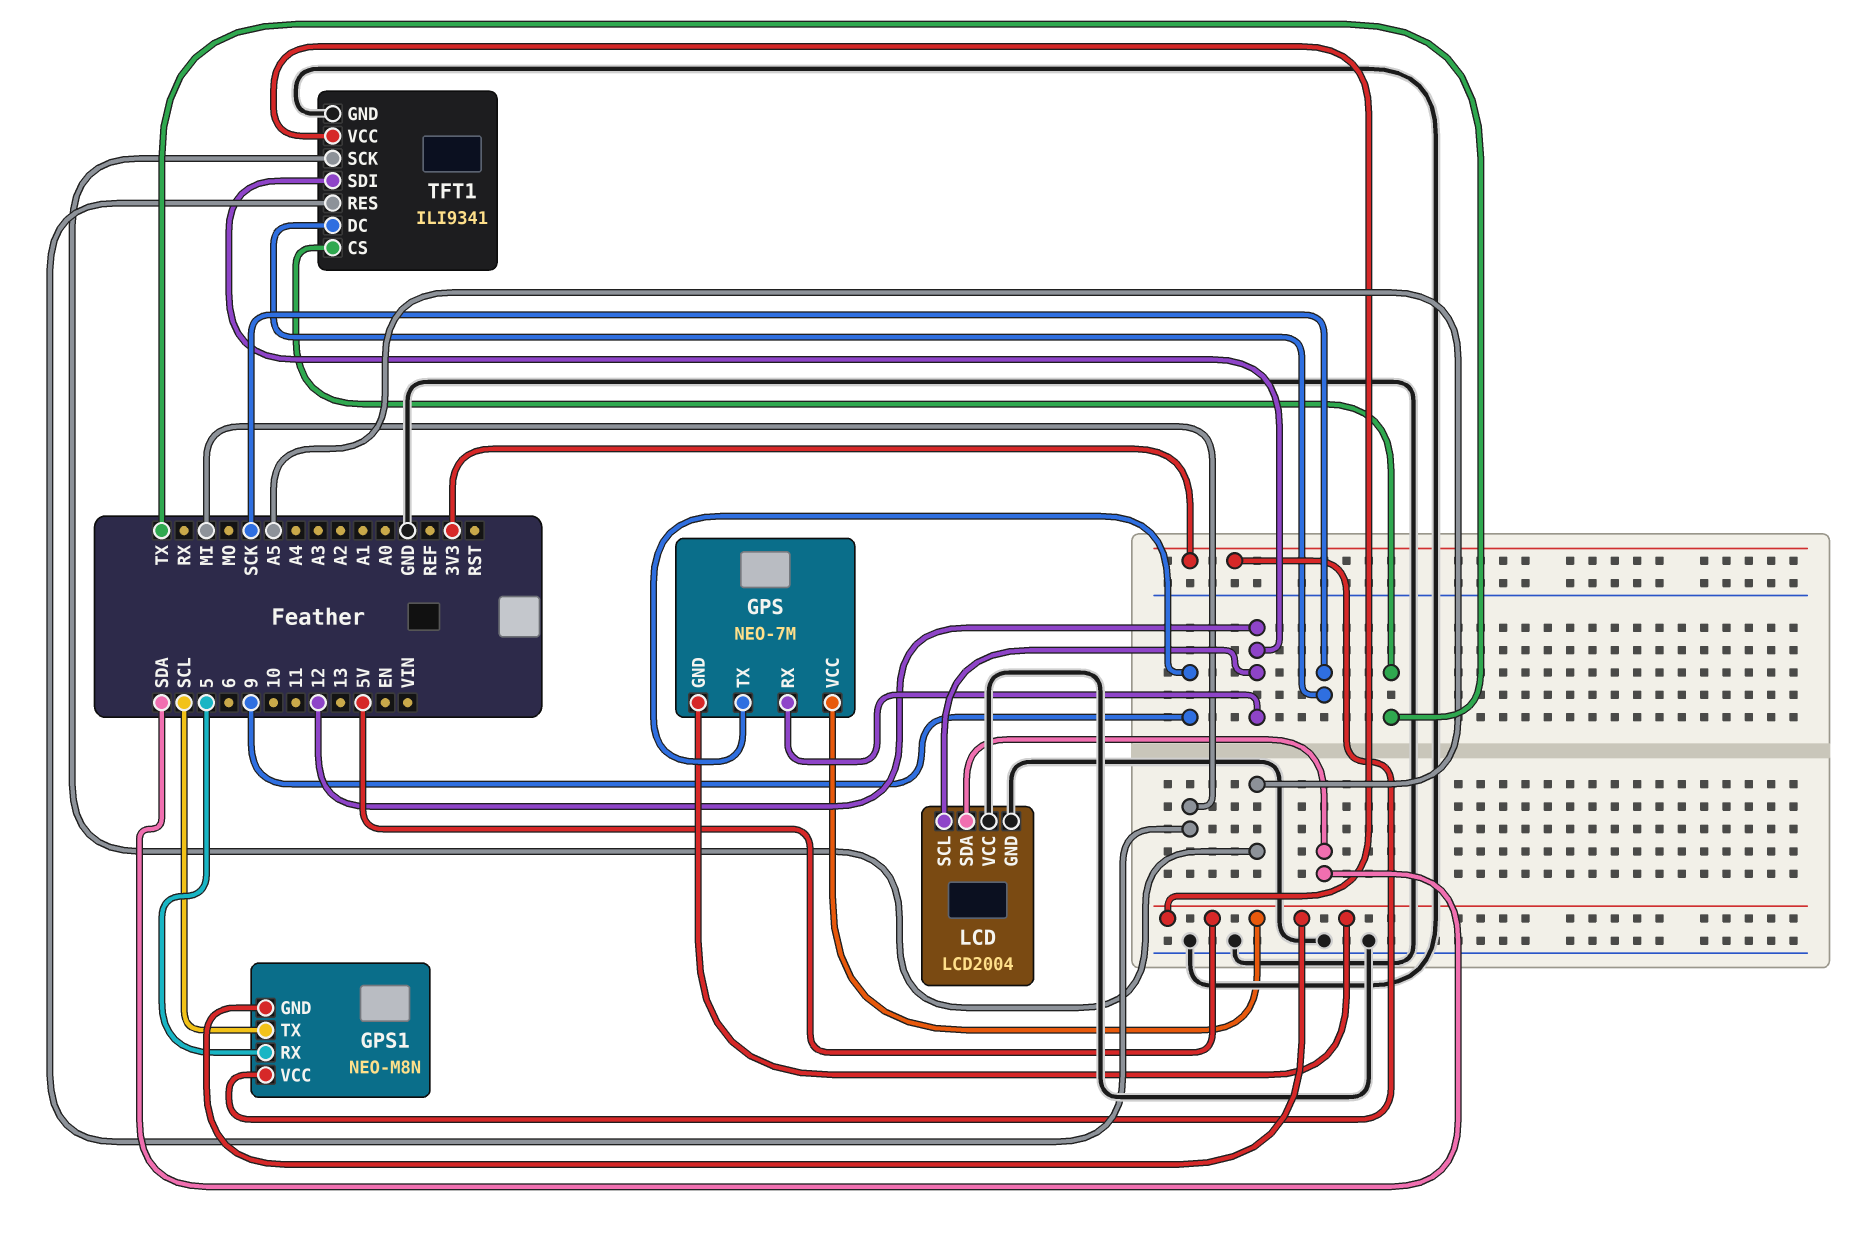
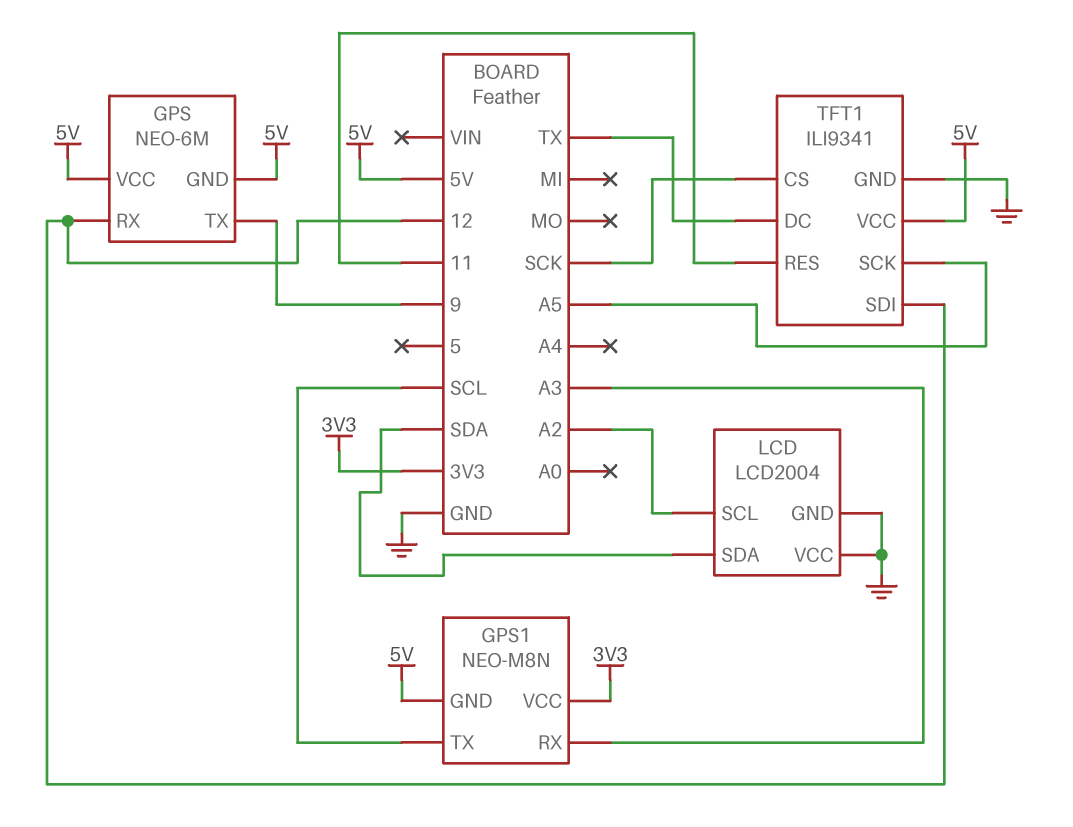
GPS: NEO-7M -> NEO-6M
GPS1 pin RX: 5 -> A3
LCD pin SCL: 12 -> A2
TFT1 pin CS: TX -> SCK
TFT1 pin DC: SCK -> TX
TFT1 pin RES: MI -> 11

